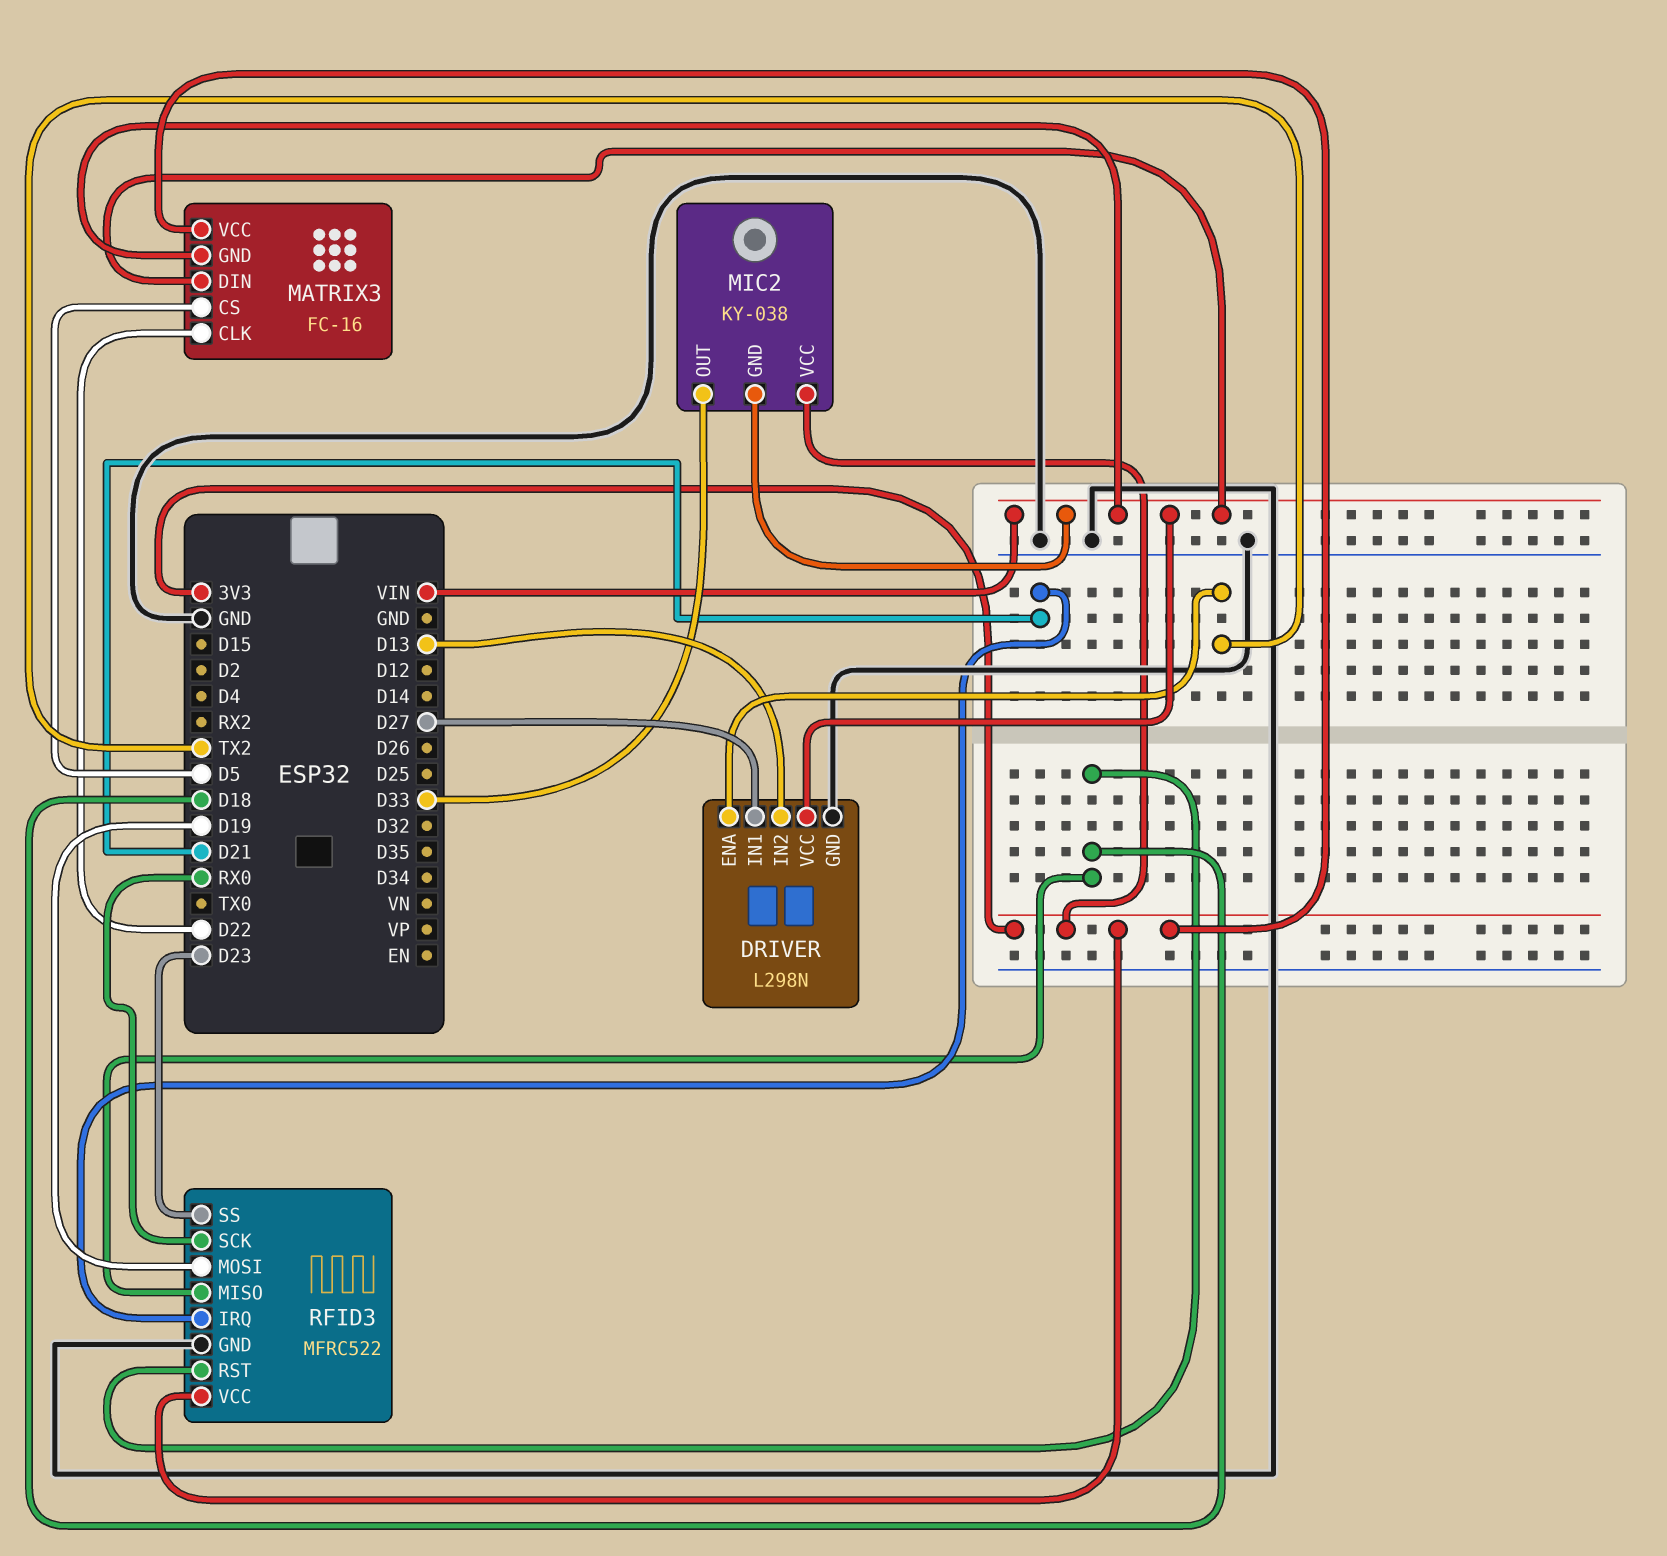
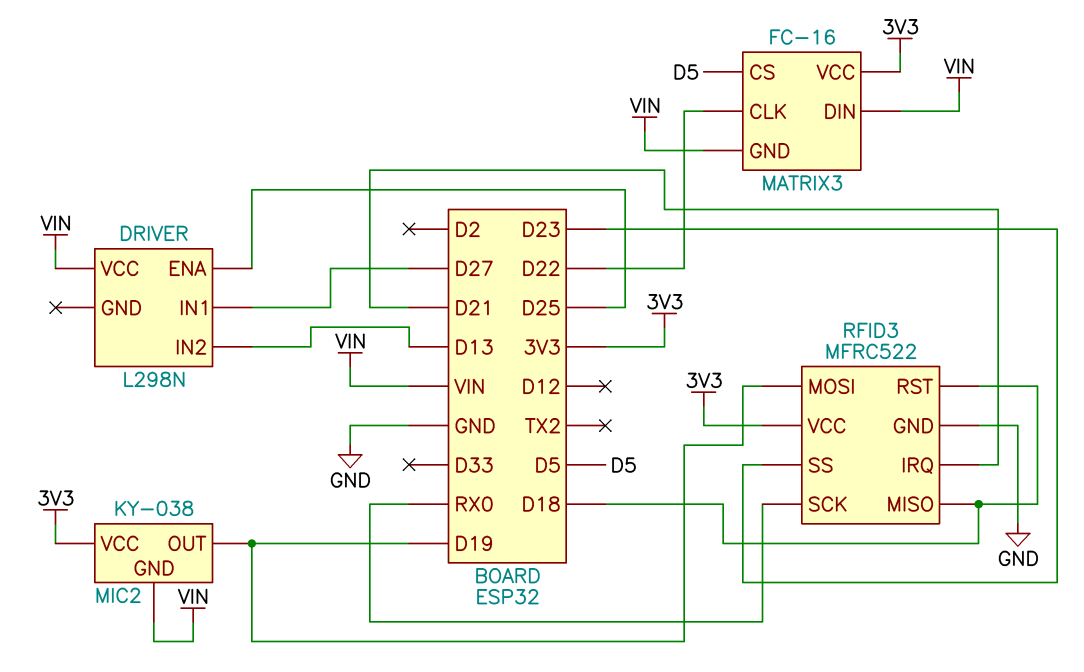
DRIVER pin ENA: TX2 -> D25
DRIVER pin GND: GND -> none
MIC2 pin OUT: D33 -> D19

